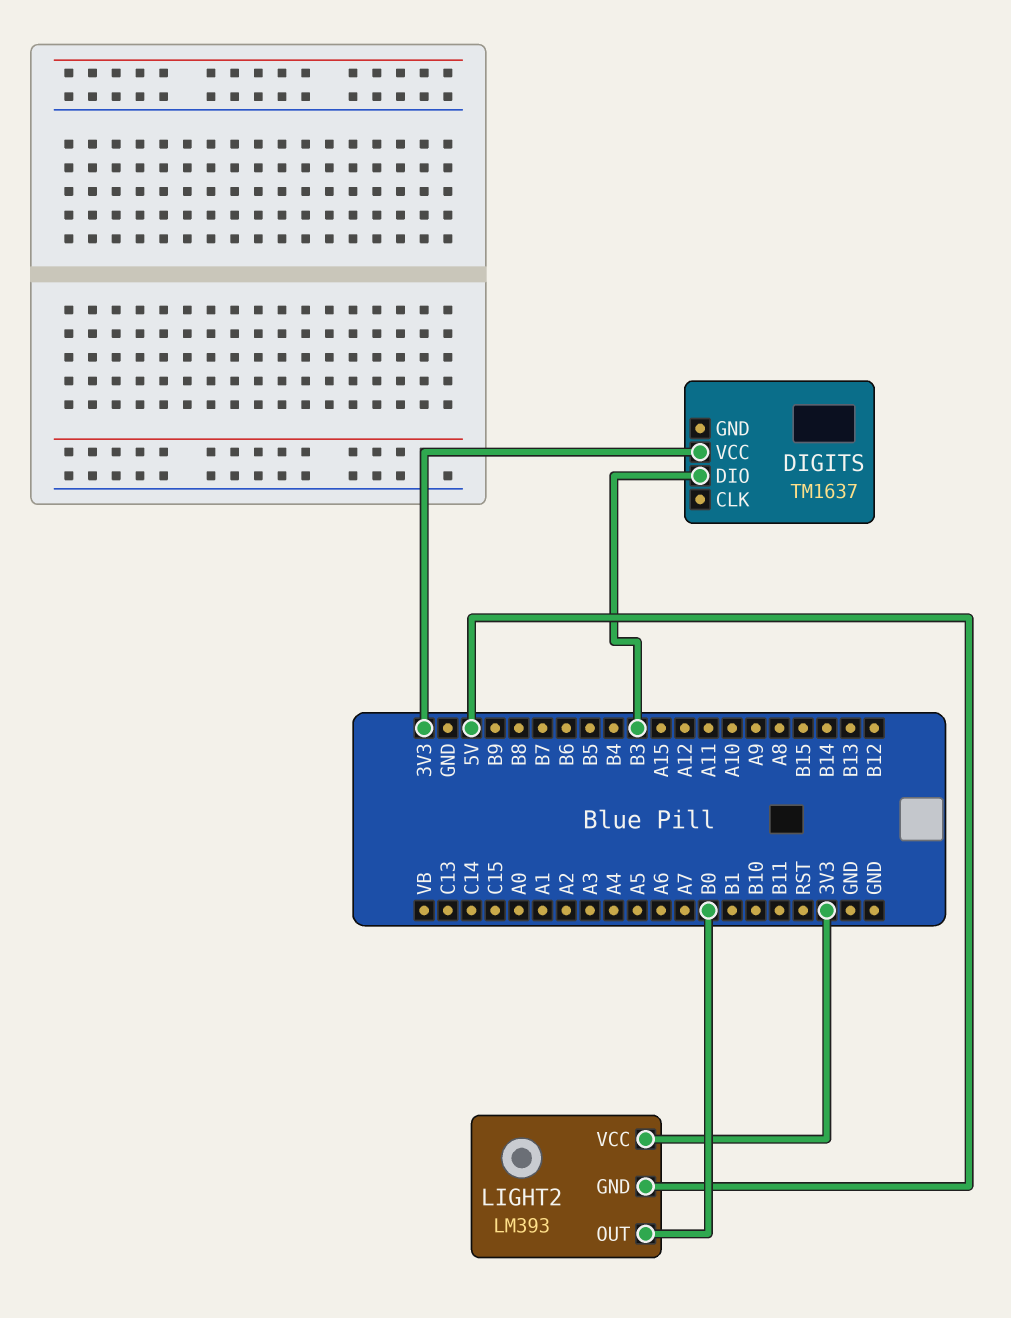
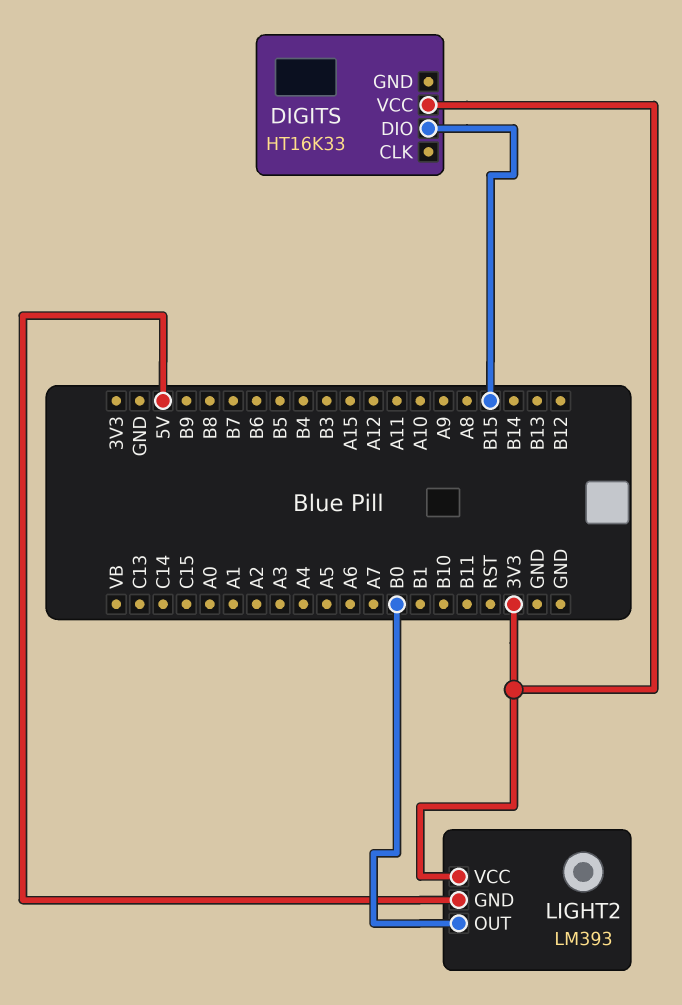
DIGITS: TM1637 -> HT16K33
DIGITS pin DIO: B3 -> B15

